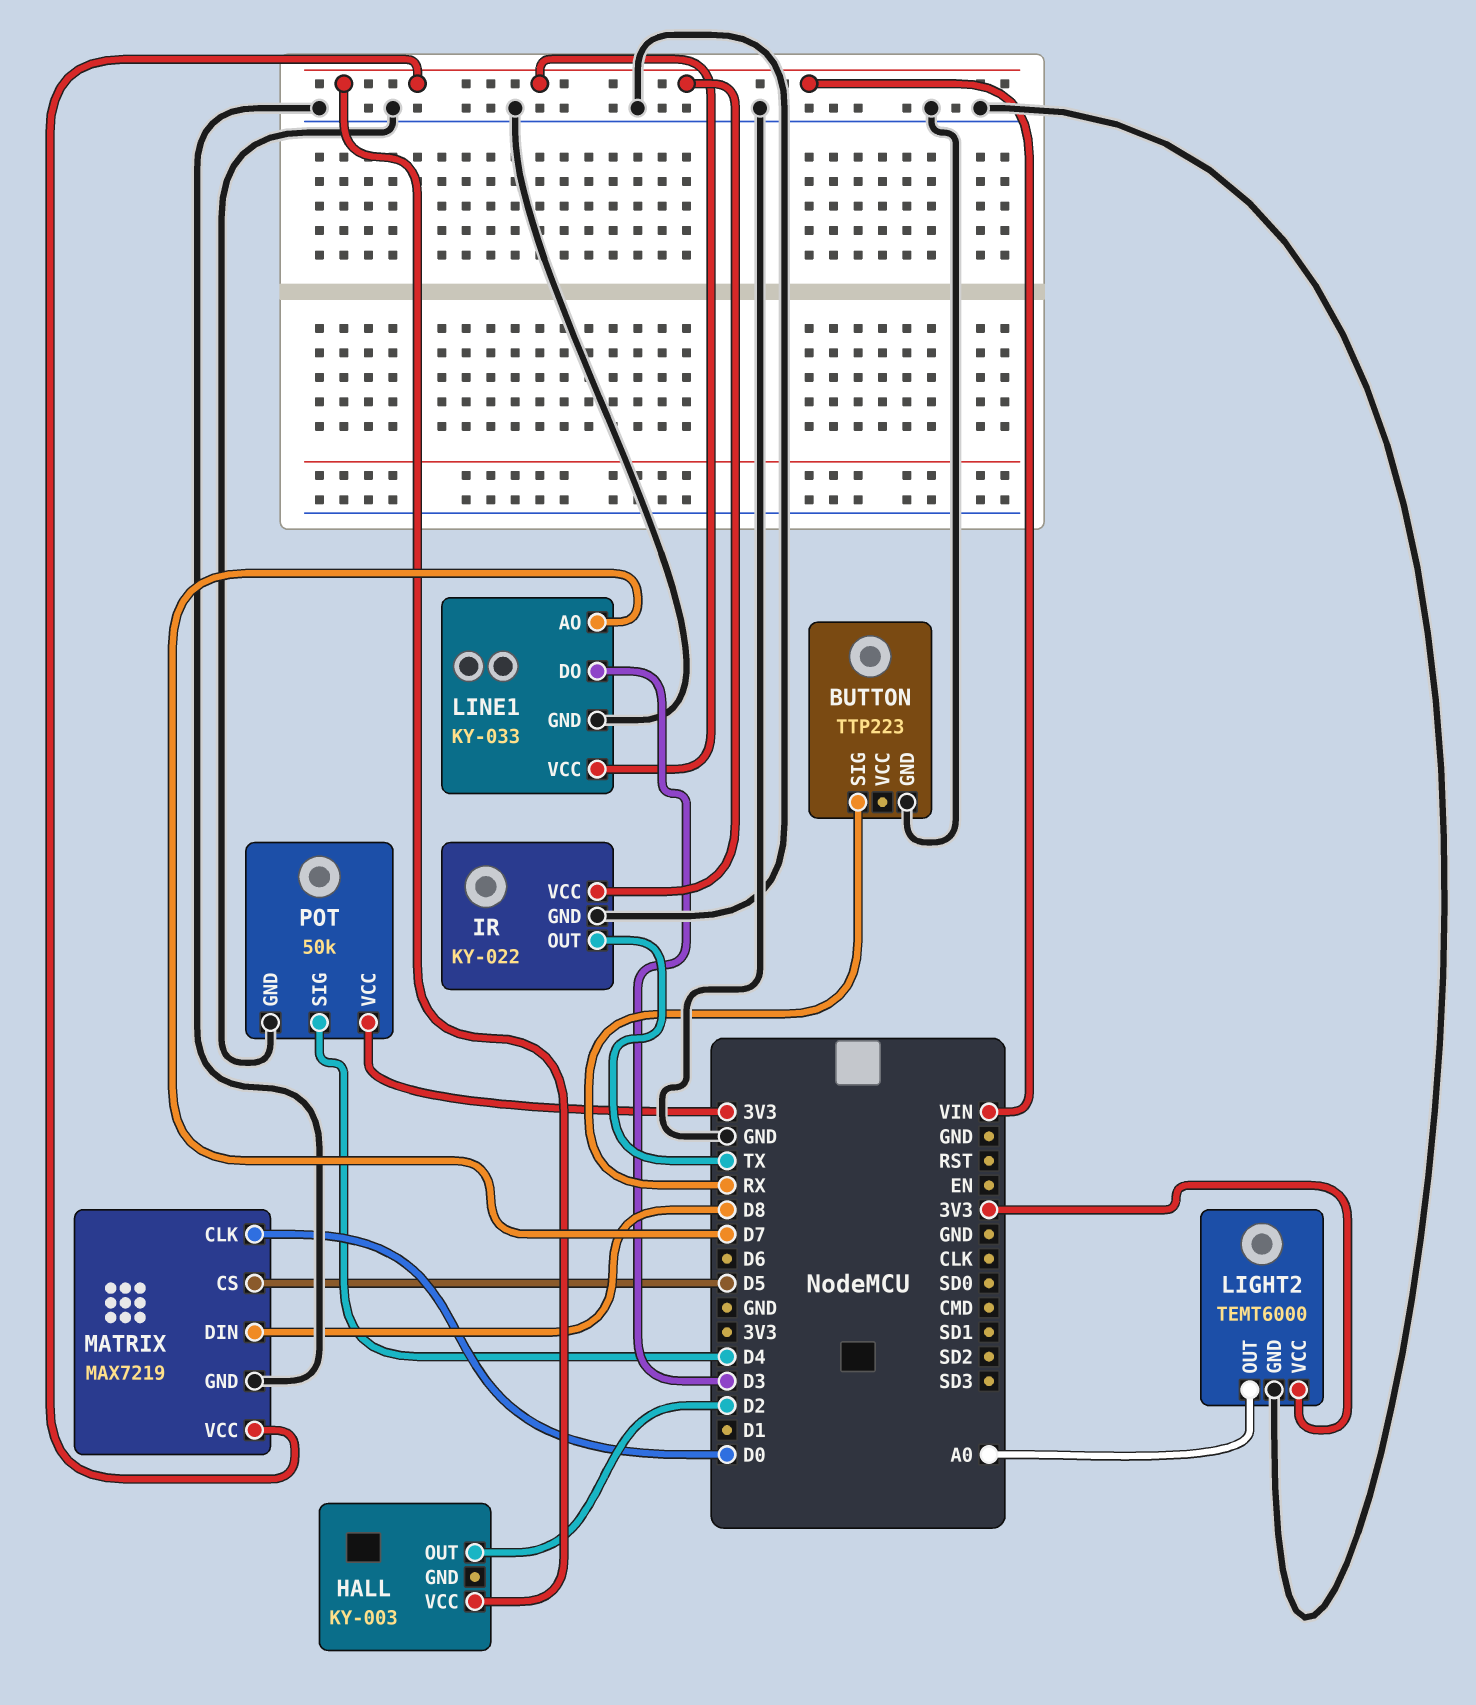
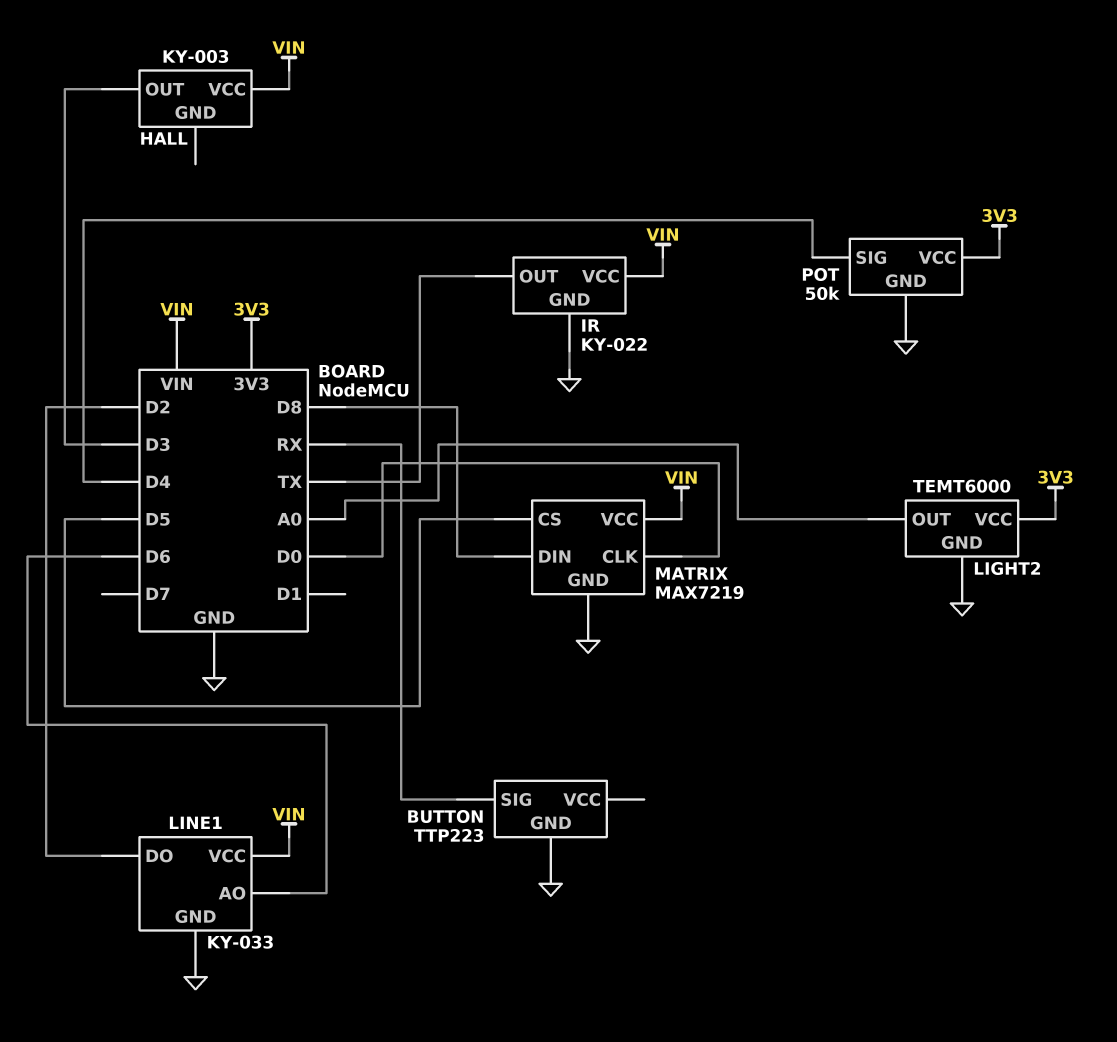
HALL pin OUT: D2 -> D3
LINE1 pin AO: D7 -> D6
LINE1 pin DO: D3 -> D2

